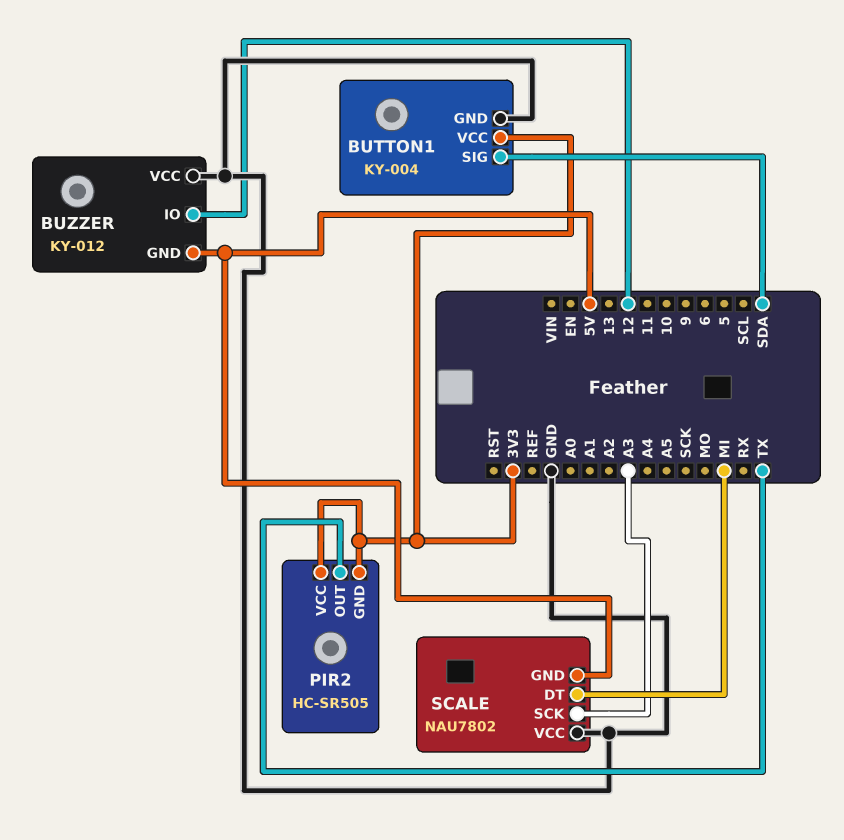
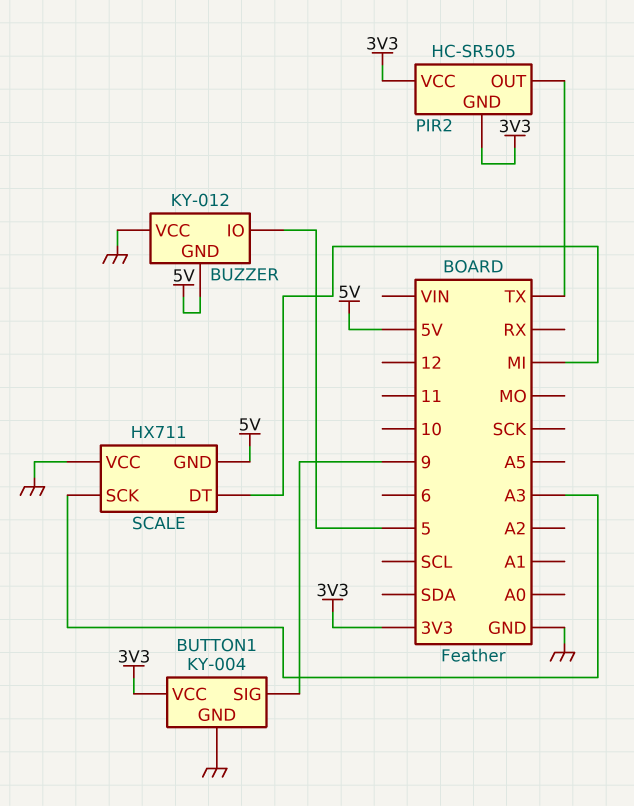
BUTTON1 pin SIG: SDA -> 9
BUZZER pin IO: 12 -> 5
SCALE: NAU7802 -> HX711

